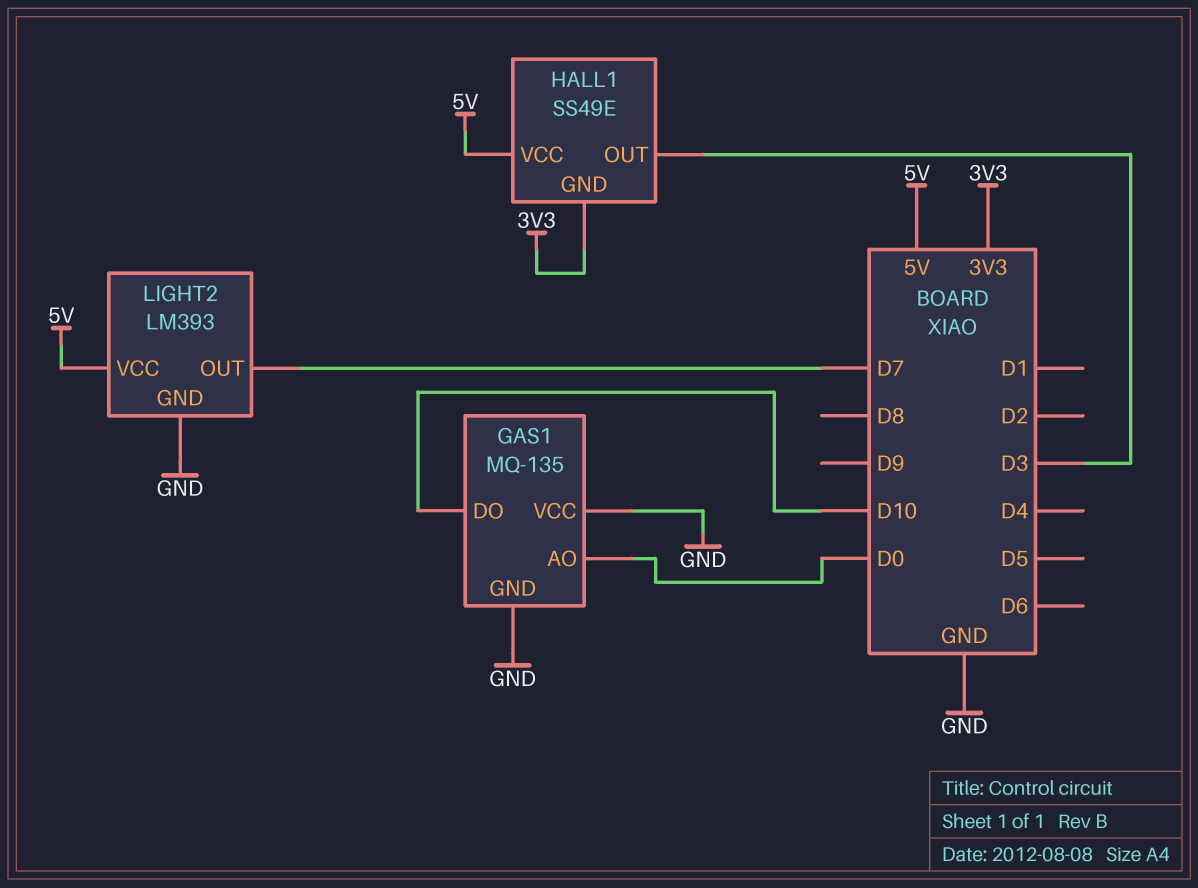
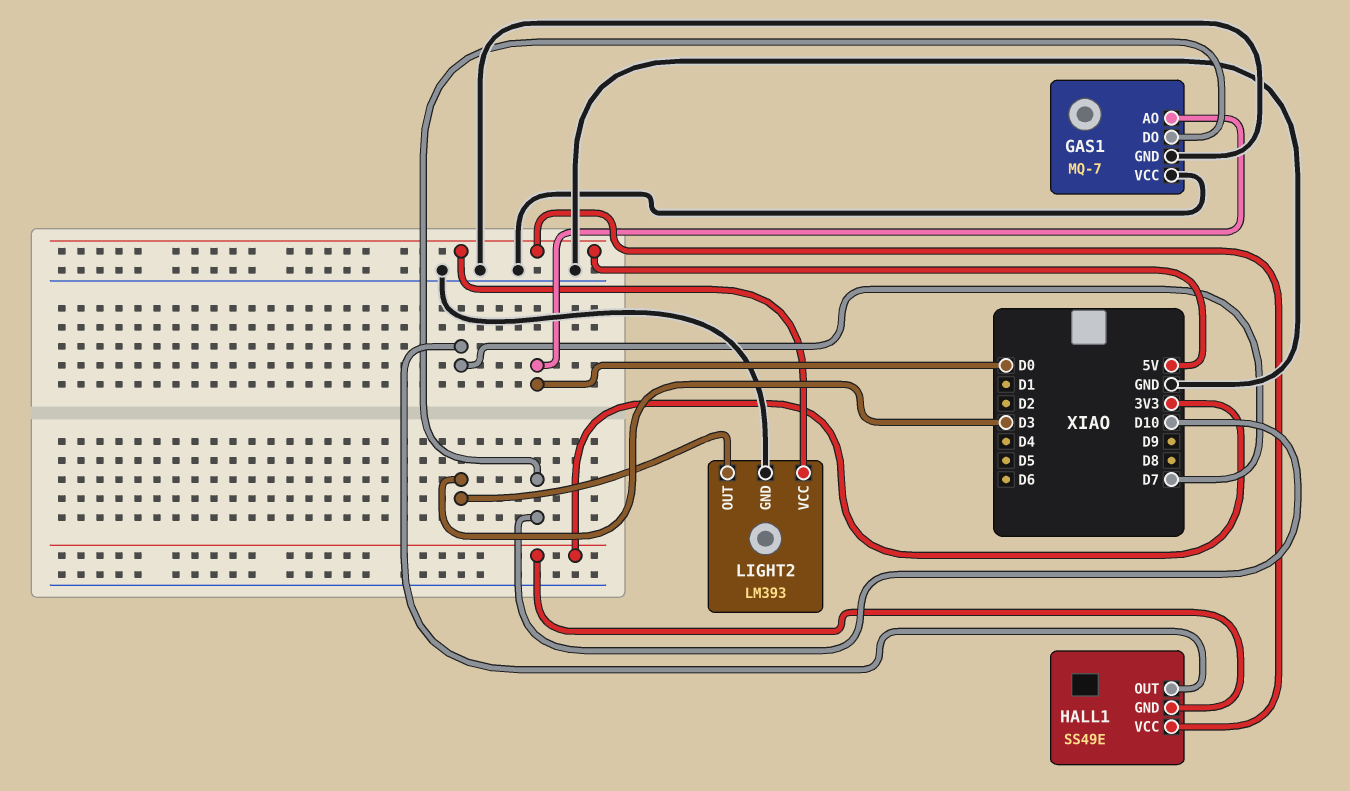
GAS1: MQ-135 -> MQ-7
HALL1 pin OUT: D3 -> D7
LIGHT2 pin OUT: D7 -> D3

